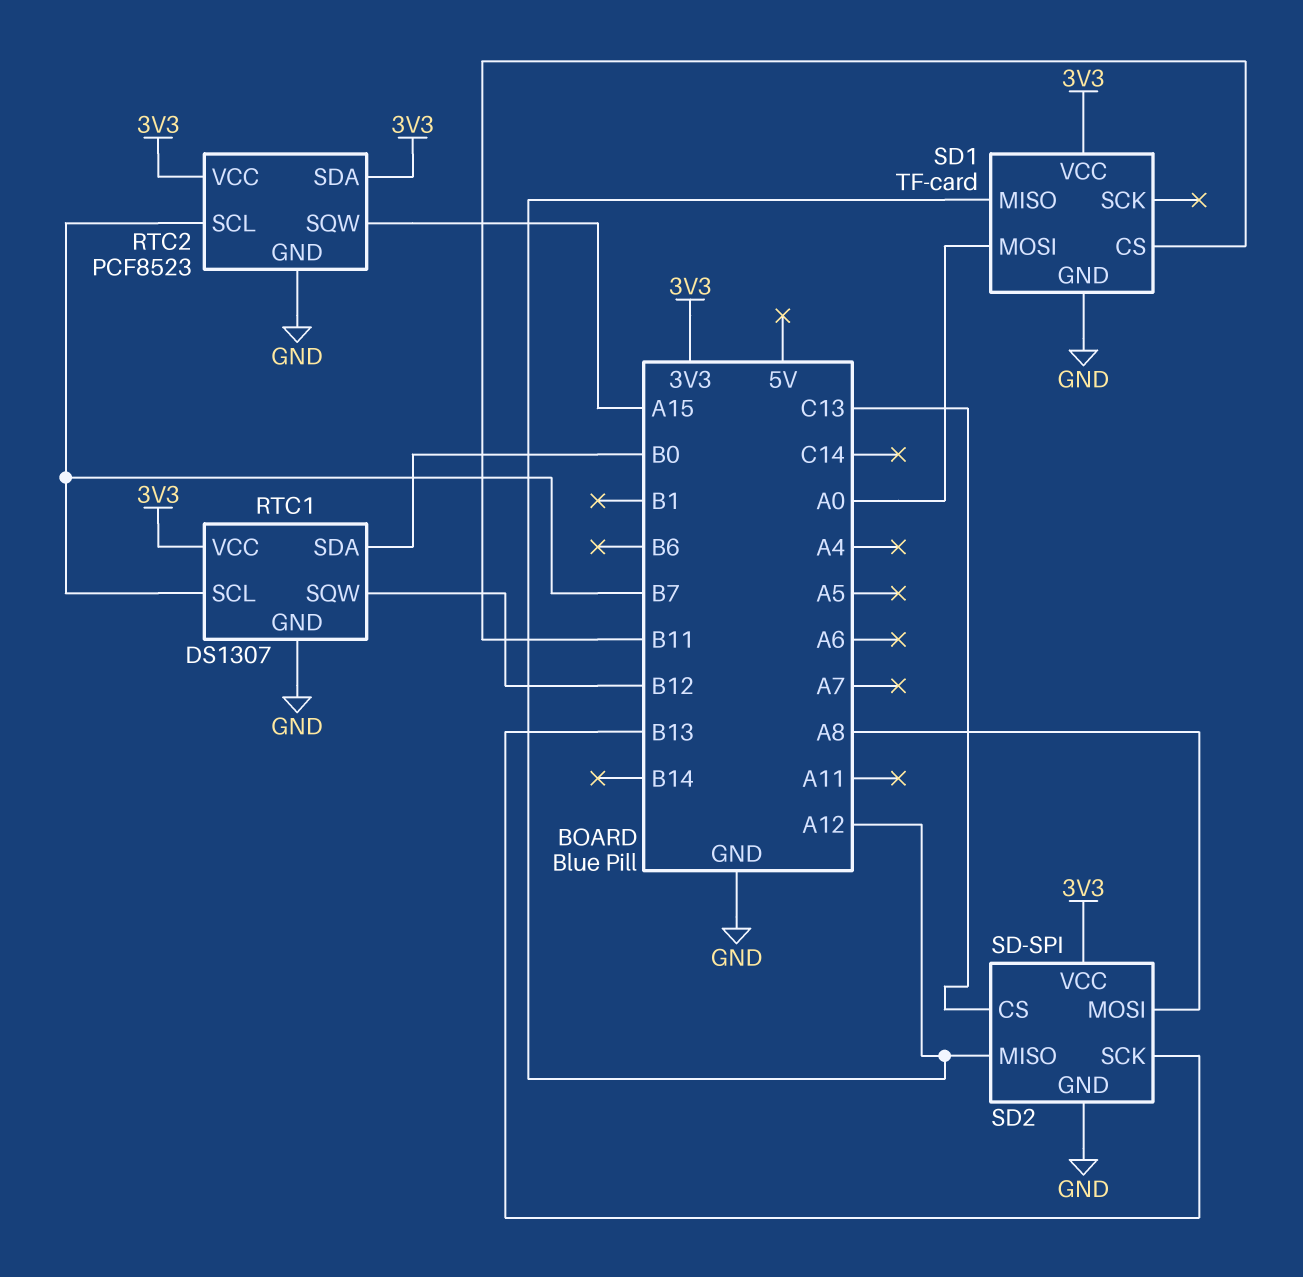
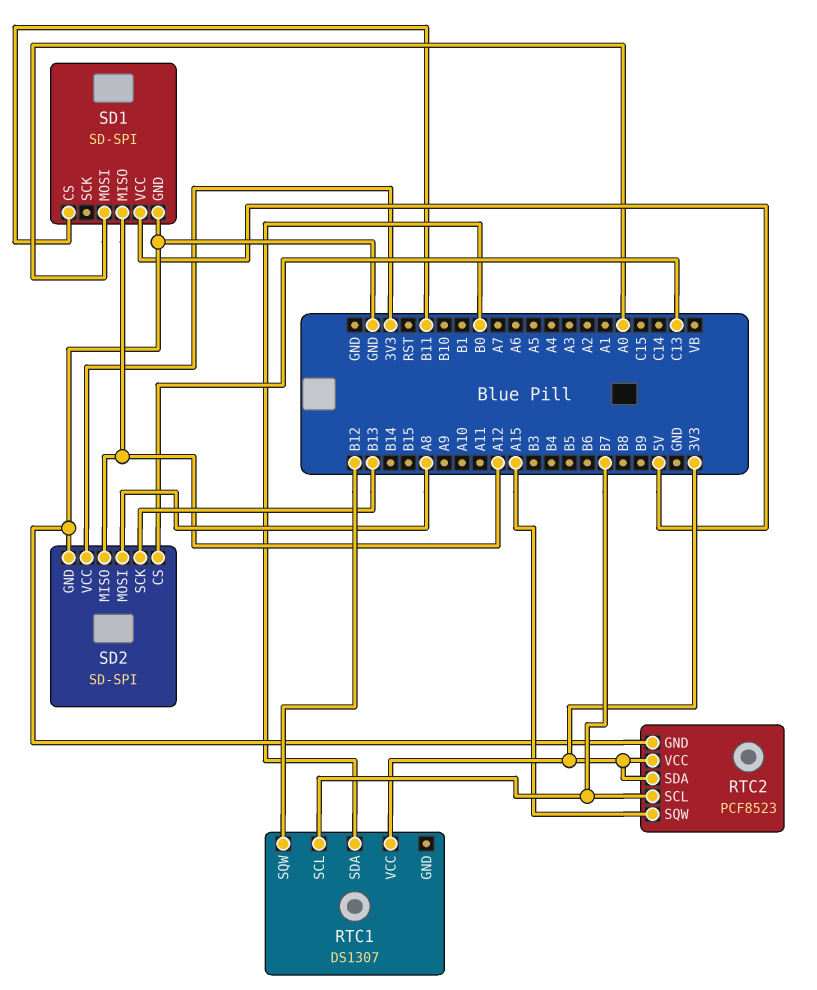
RTC1 pin GND: GND -> none
SD1: TF-card -> SD-SPI
SD1 pin VCC: 3V3 -> 5V

